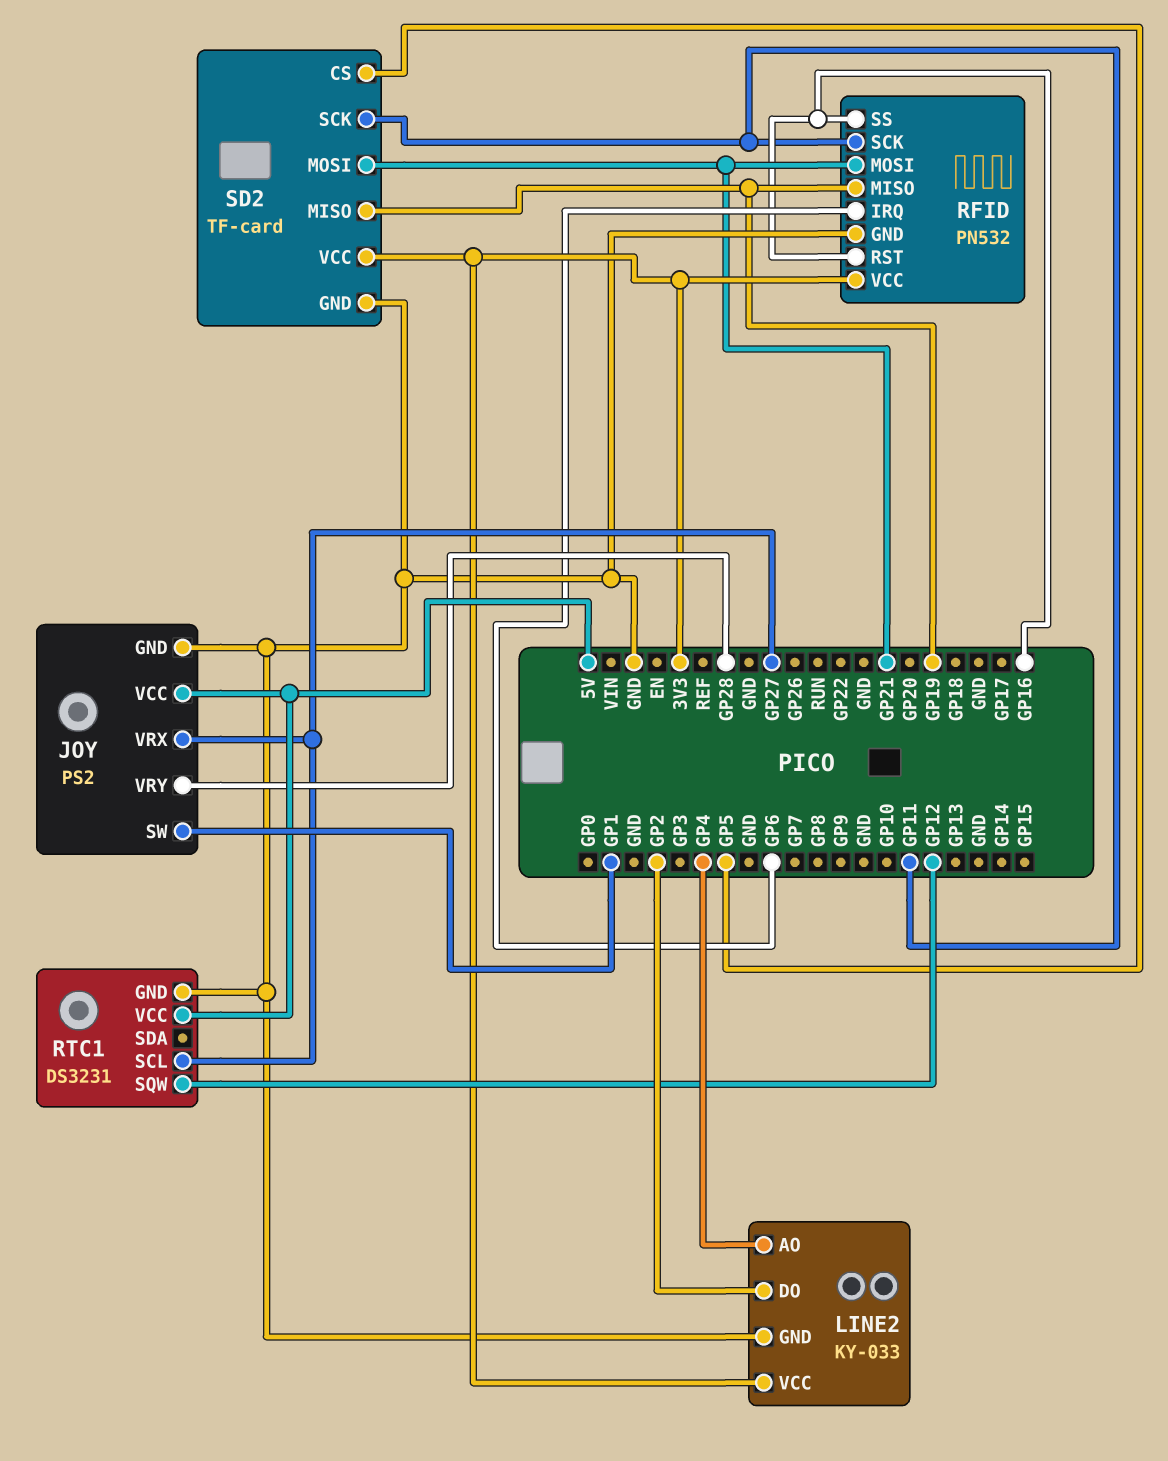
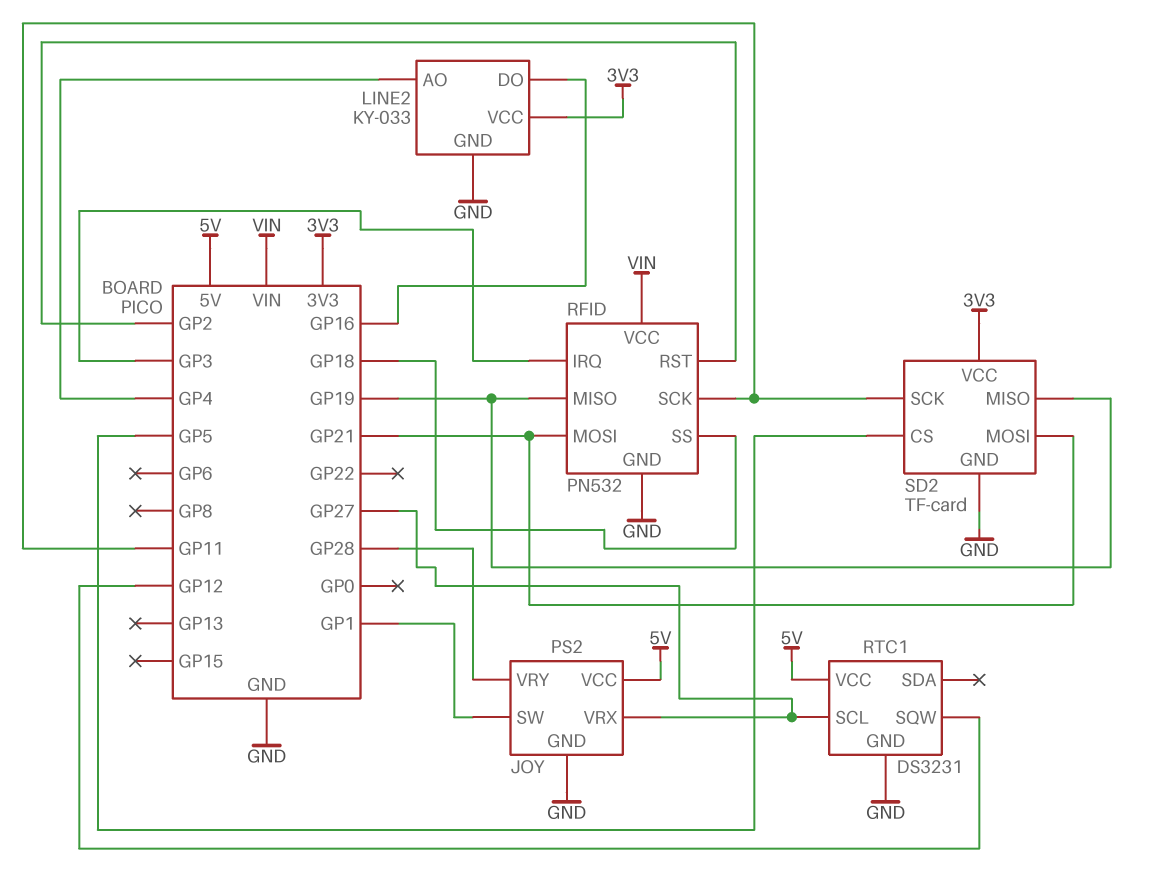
LINE2 pin DO: GP2 -> GP16
RFID pin IRQ: GP6 -> GP3
RFID pin RST: GP16 -> GP2
RFID pin SS: GP16 -> GP18
RFID pin VCC: 3V3 -> VIN

